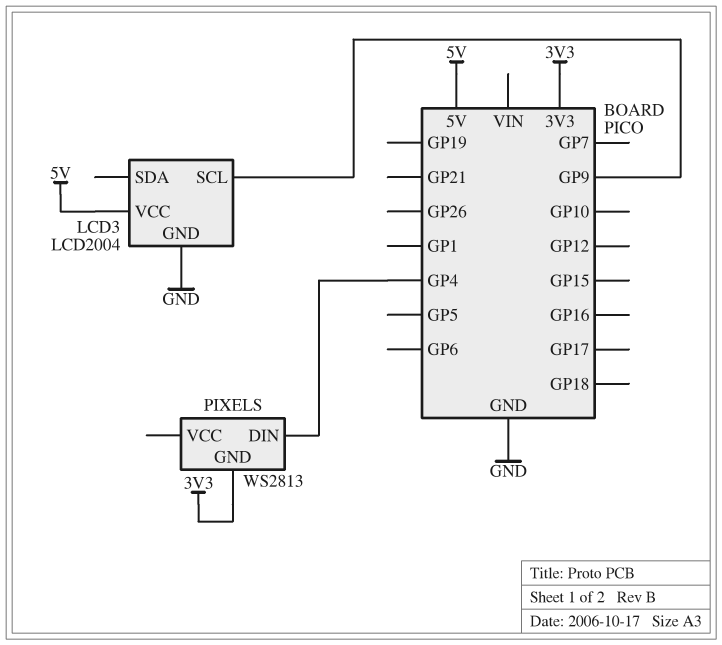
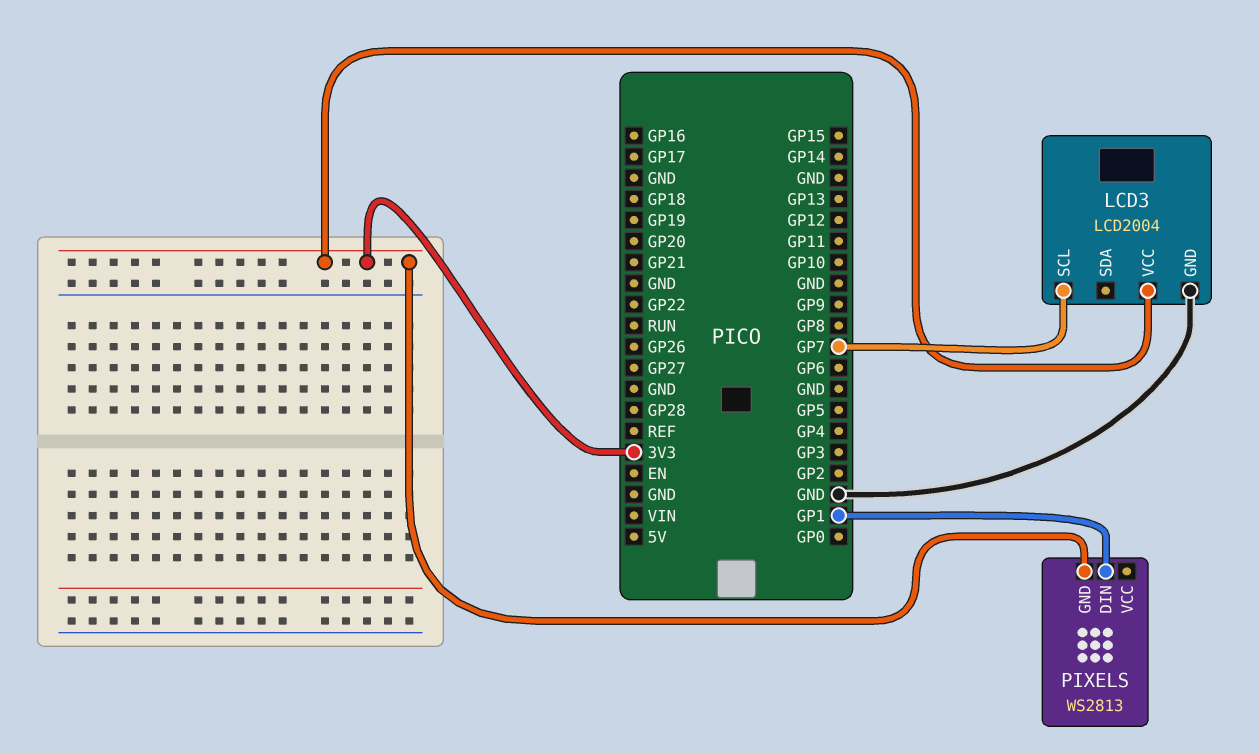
LCD3 pin SCL: GP9 -> GP7
LCD3 pin VCC: 5V -> 3V3
PIXELS pin DIN: GP4 -> GP1

